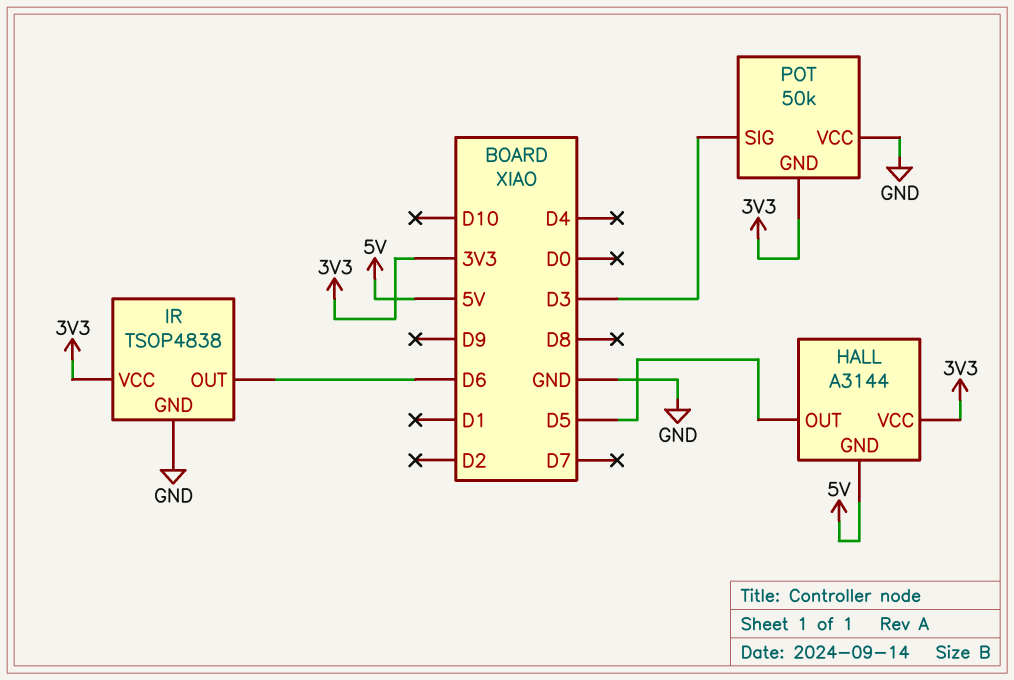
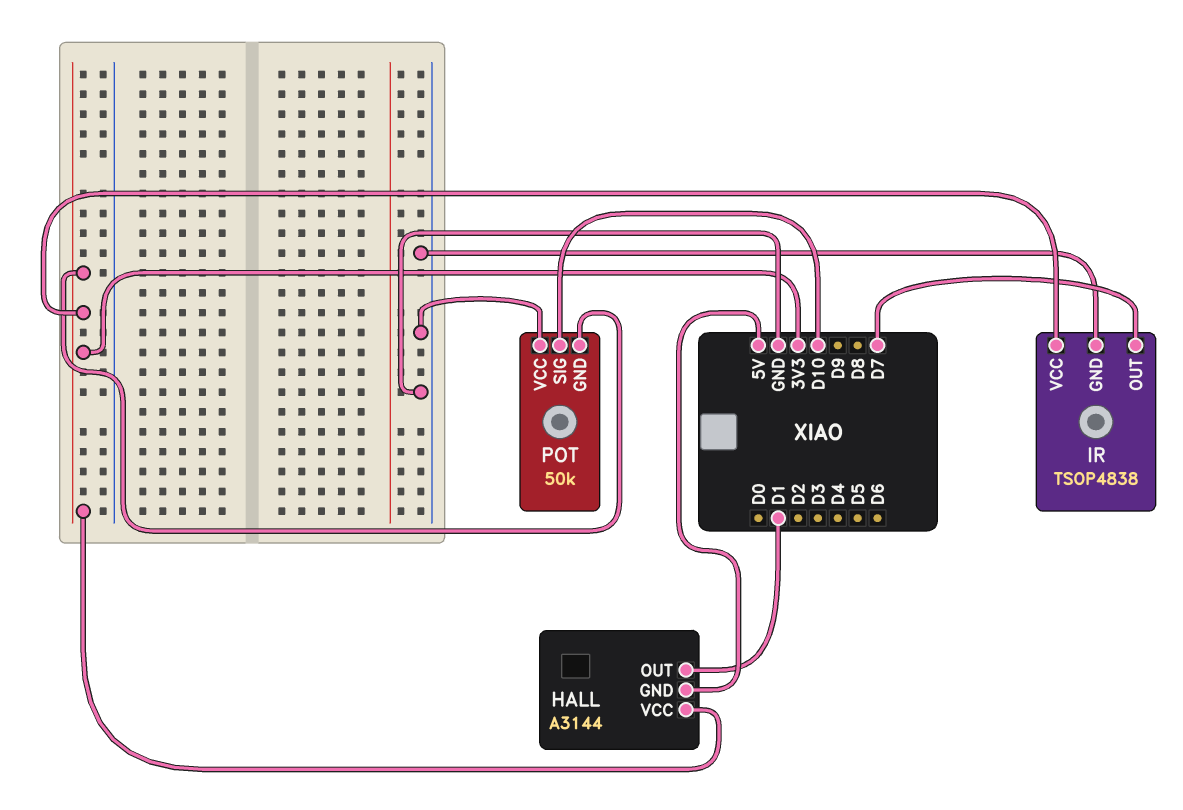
HALL pin OUT: D5 -> D1
IR pin OUT: D6 -> D7
POT pin SIG: D3 -> D10

